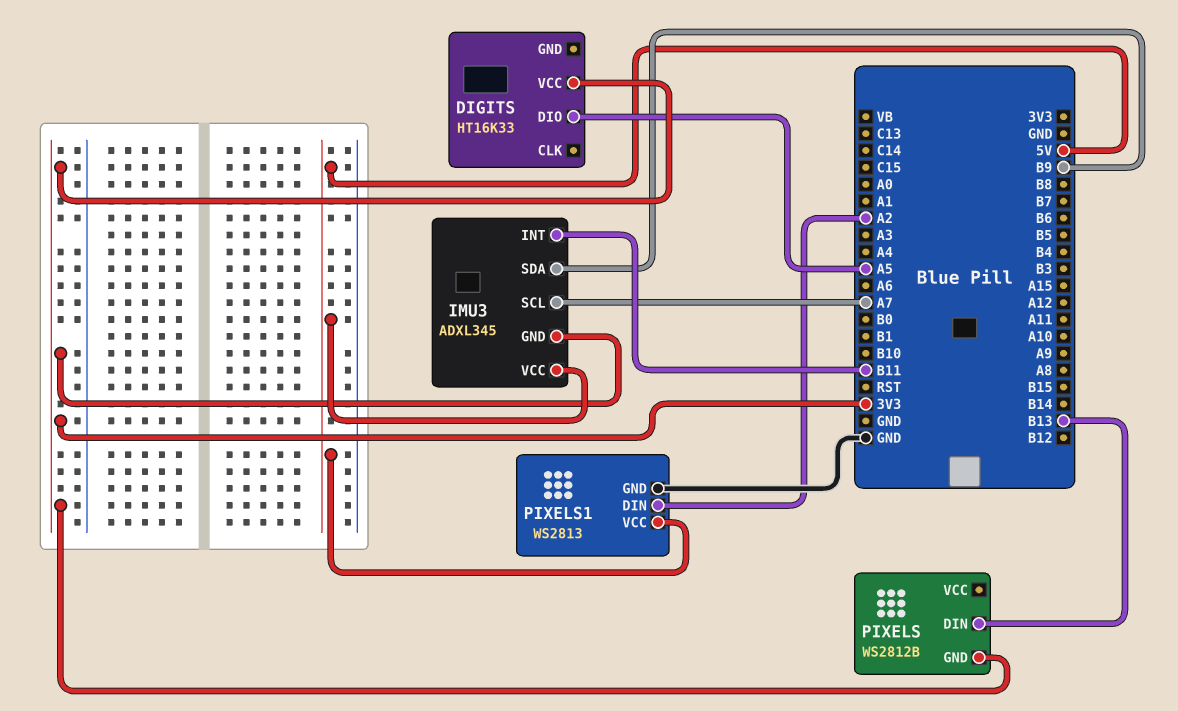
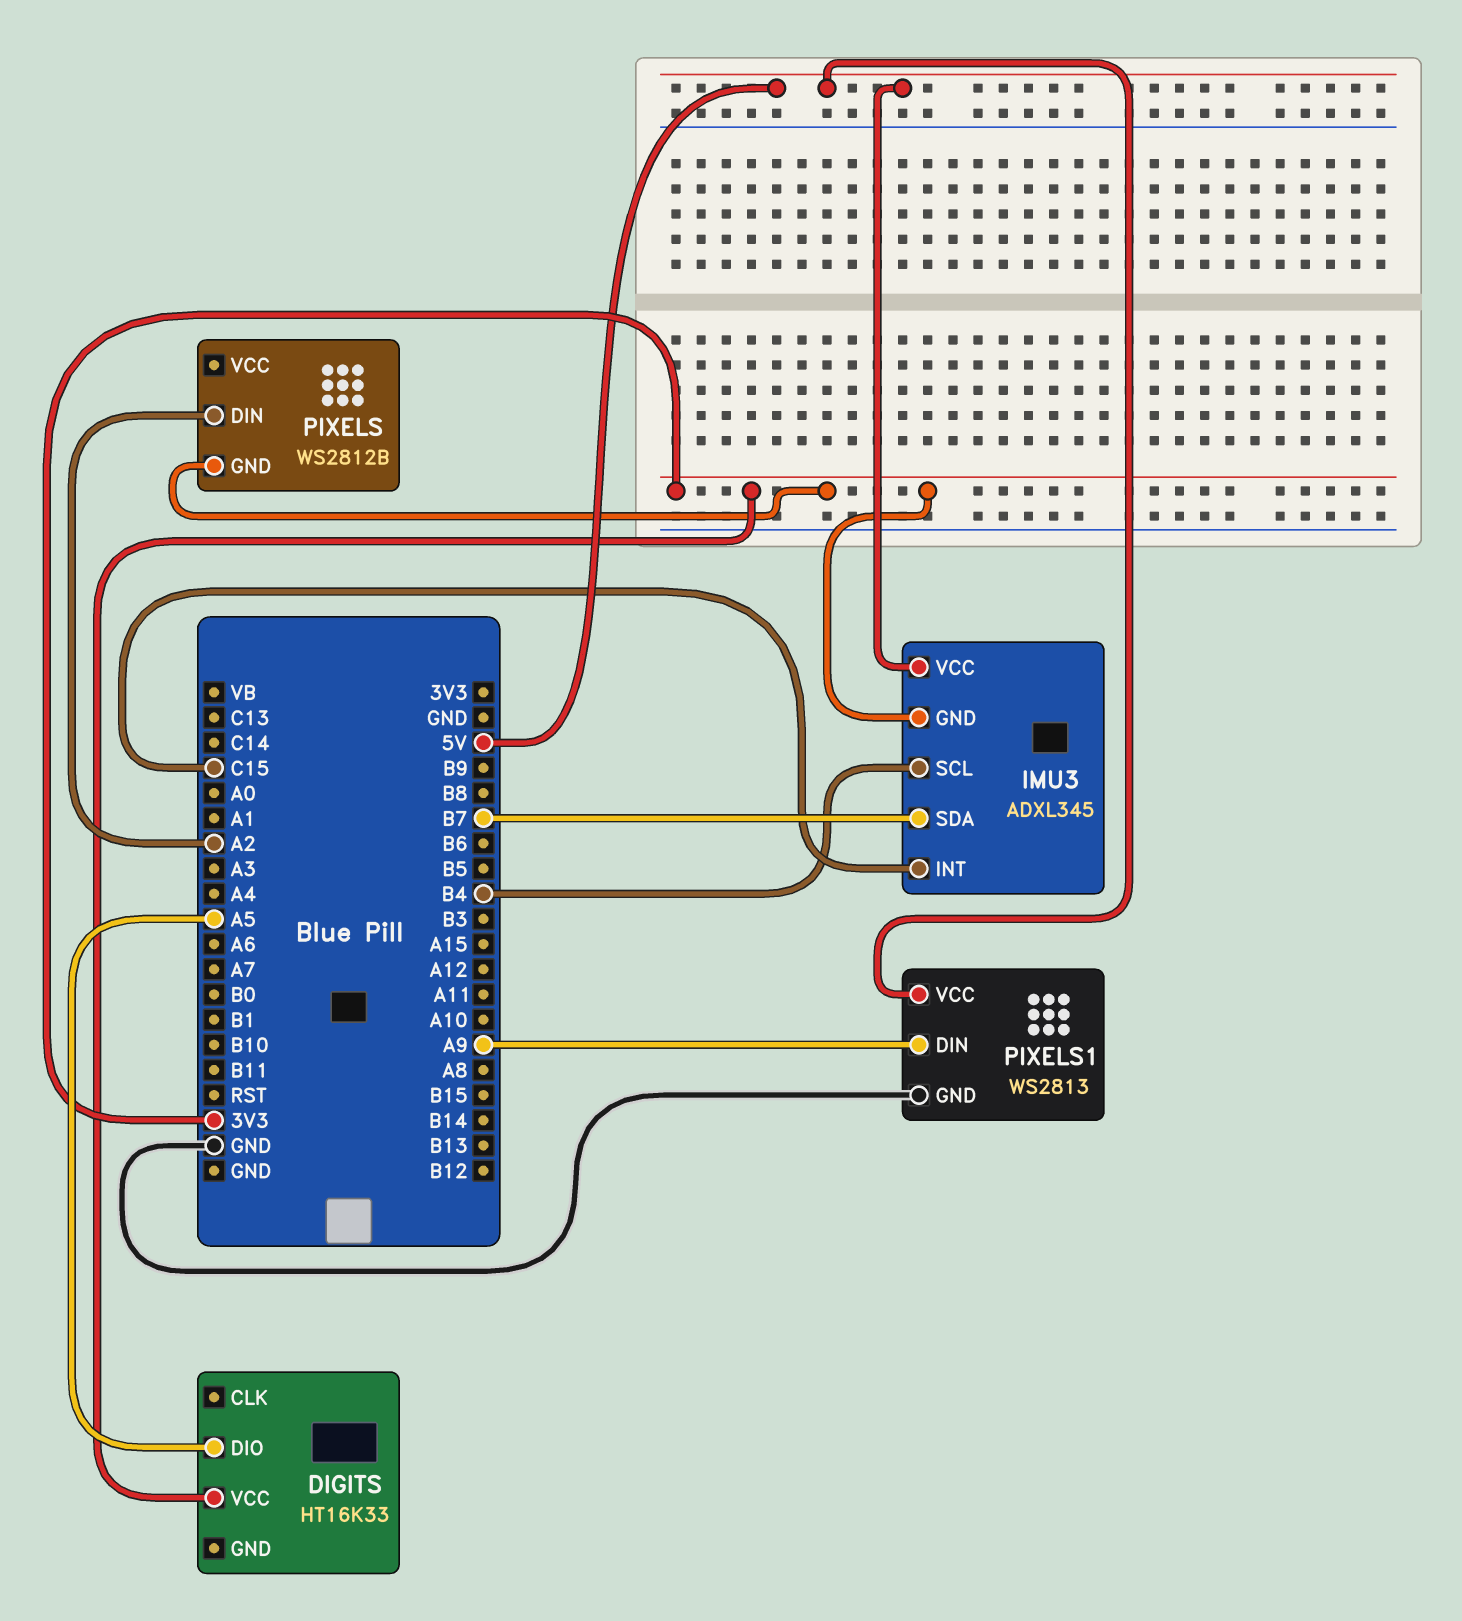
IMU3 pin INT: B11 -> C15
IMU3 pin SCL: A7 -> B4
IMU3 pin SDA: B9 -> B7
PIXELS pin DIN: B13 -> A2
PIXELS1 pin DIN: A2 -> A9

